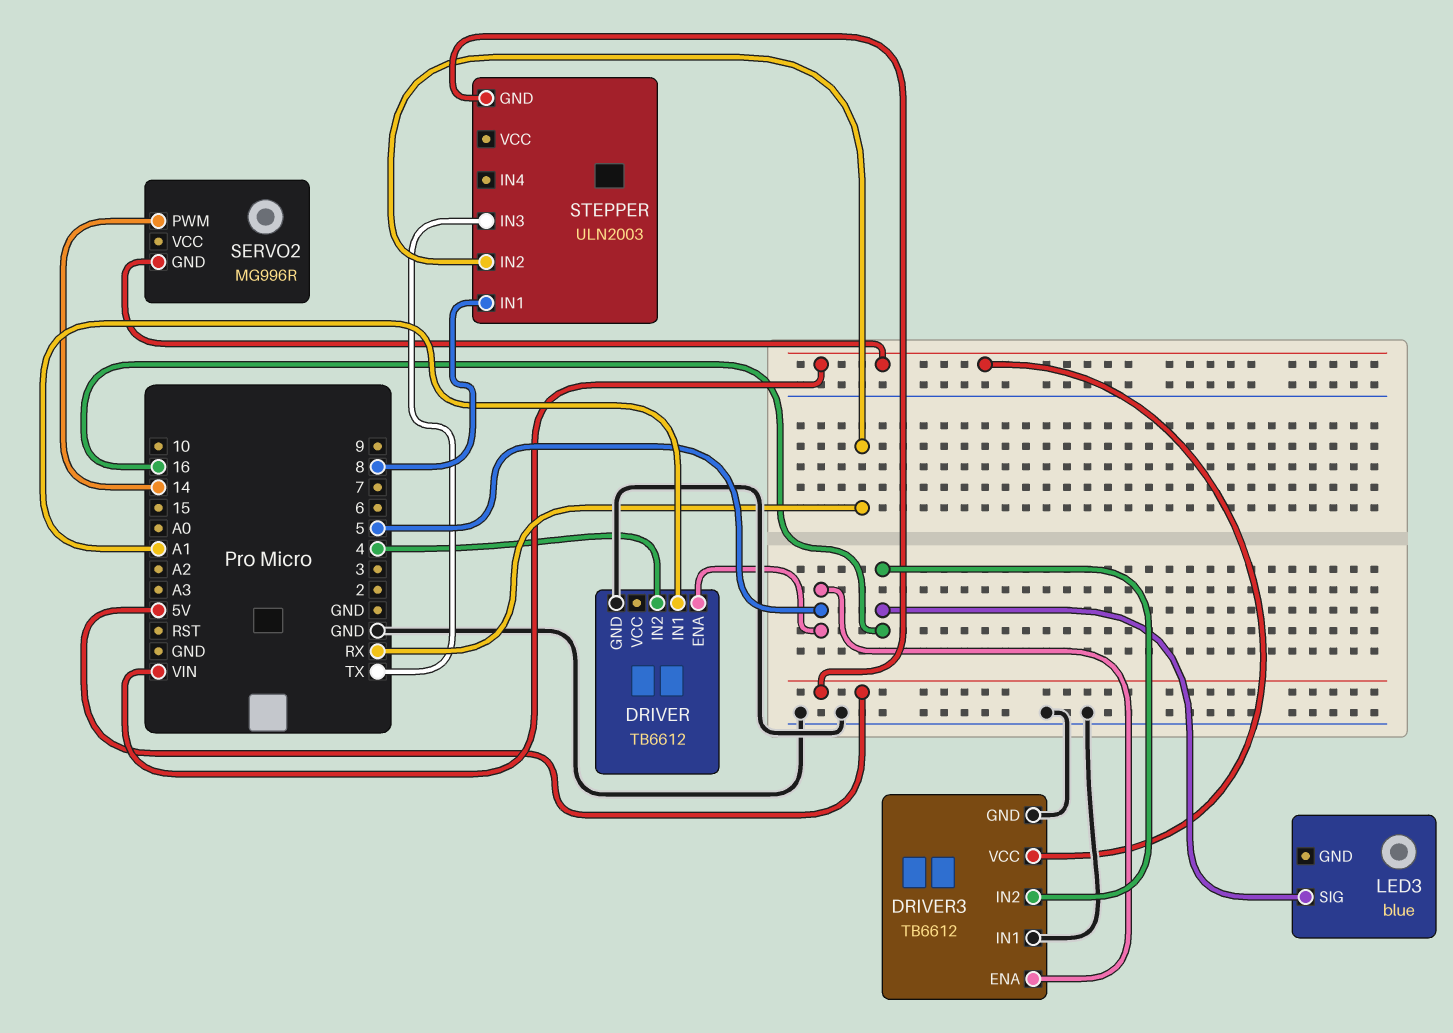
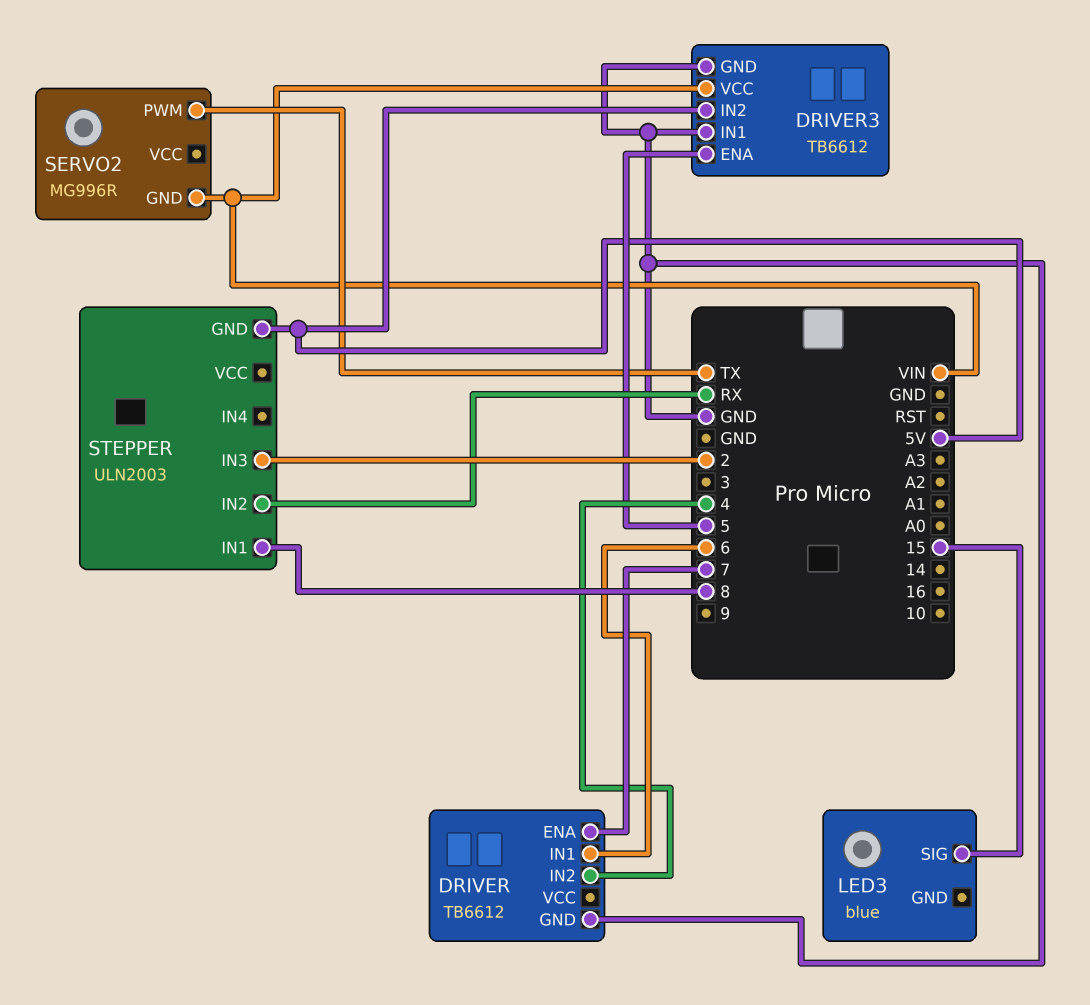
DRIVER pin ENA: 5 -> 7
DRIVER pin IN1: A1 -> 6
DRIVER3 pin IN2: 16 -> 5V
LED3 pin SIG: 16 -> 15
SERVO2 pin PWM: 14 -> TX
STEPPER pin IN3: TX -> 2

